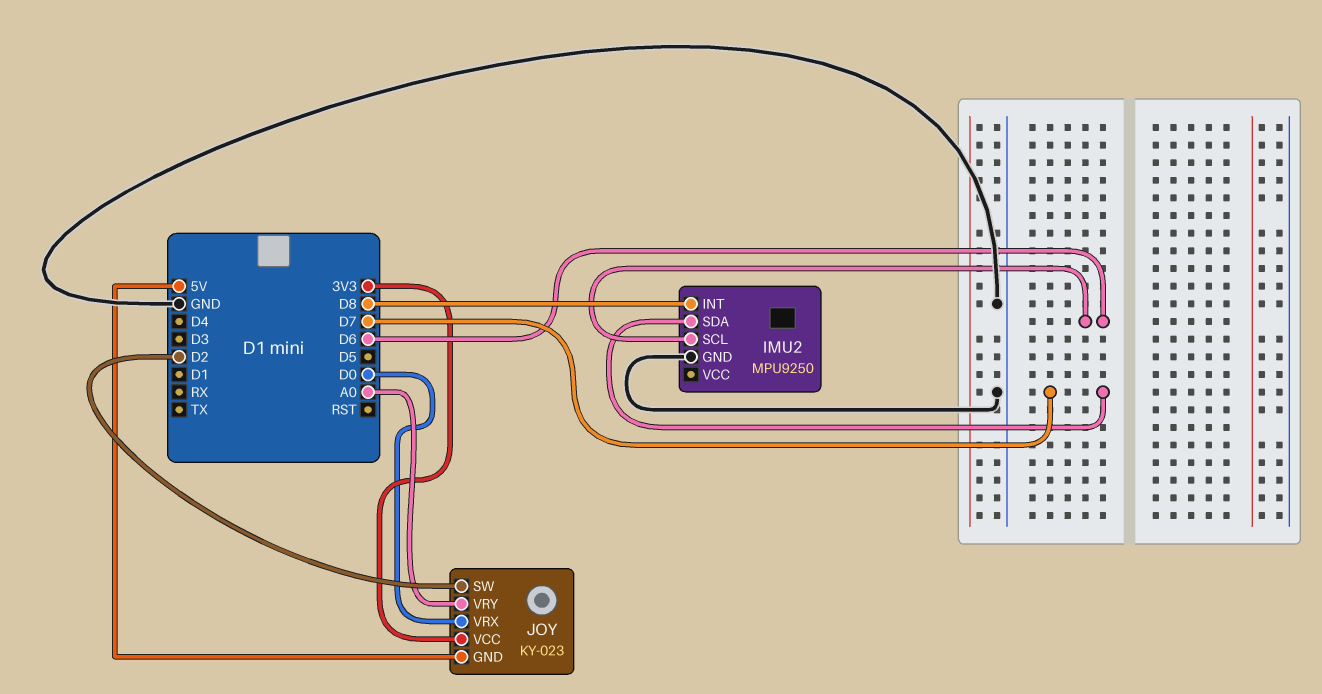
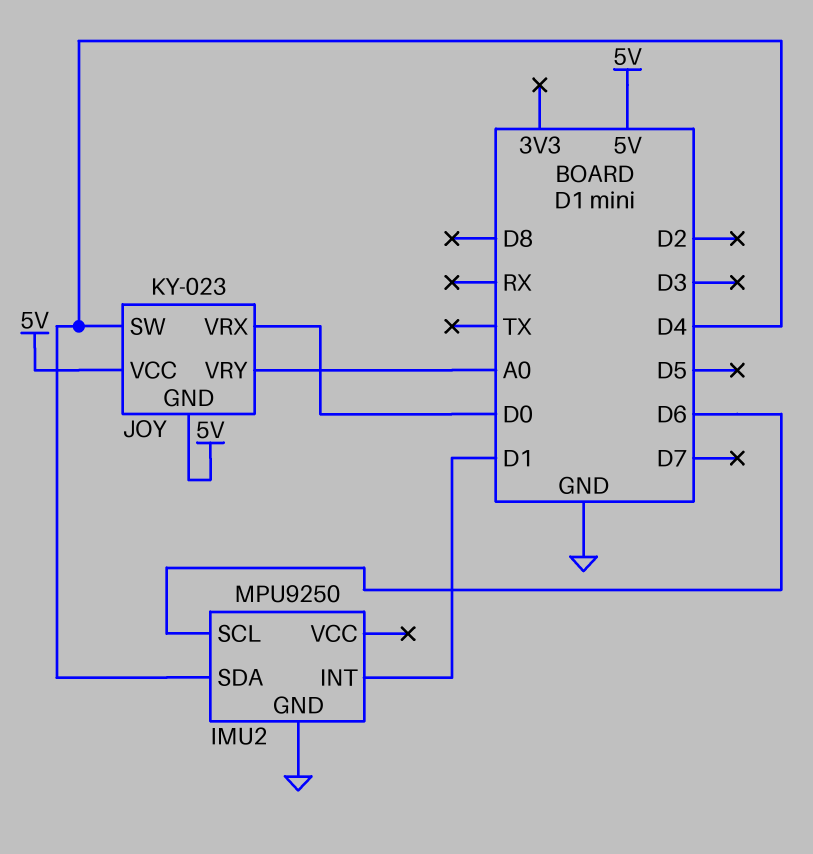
IMU2 pin INT: D8 -> D1
IMU2 pin SDA: D7 -> D4
JOY pin SW: D2 -> D4
JOY pin VCC: 3V3 -> 5V

